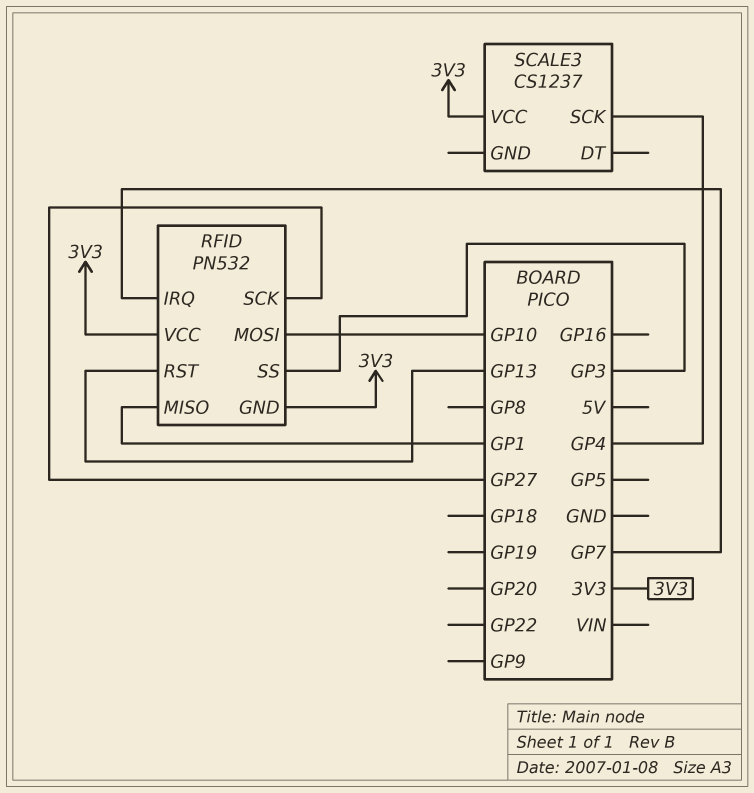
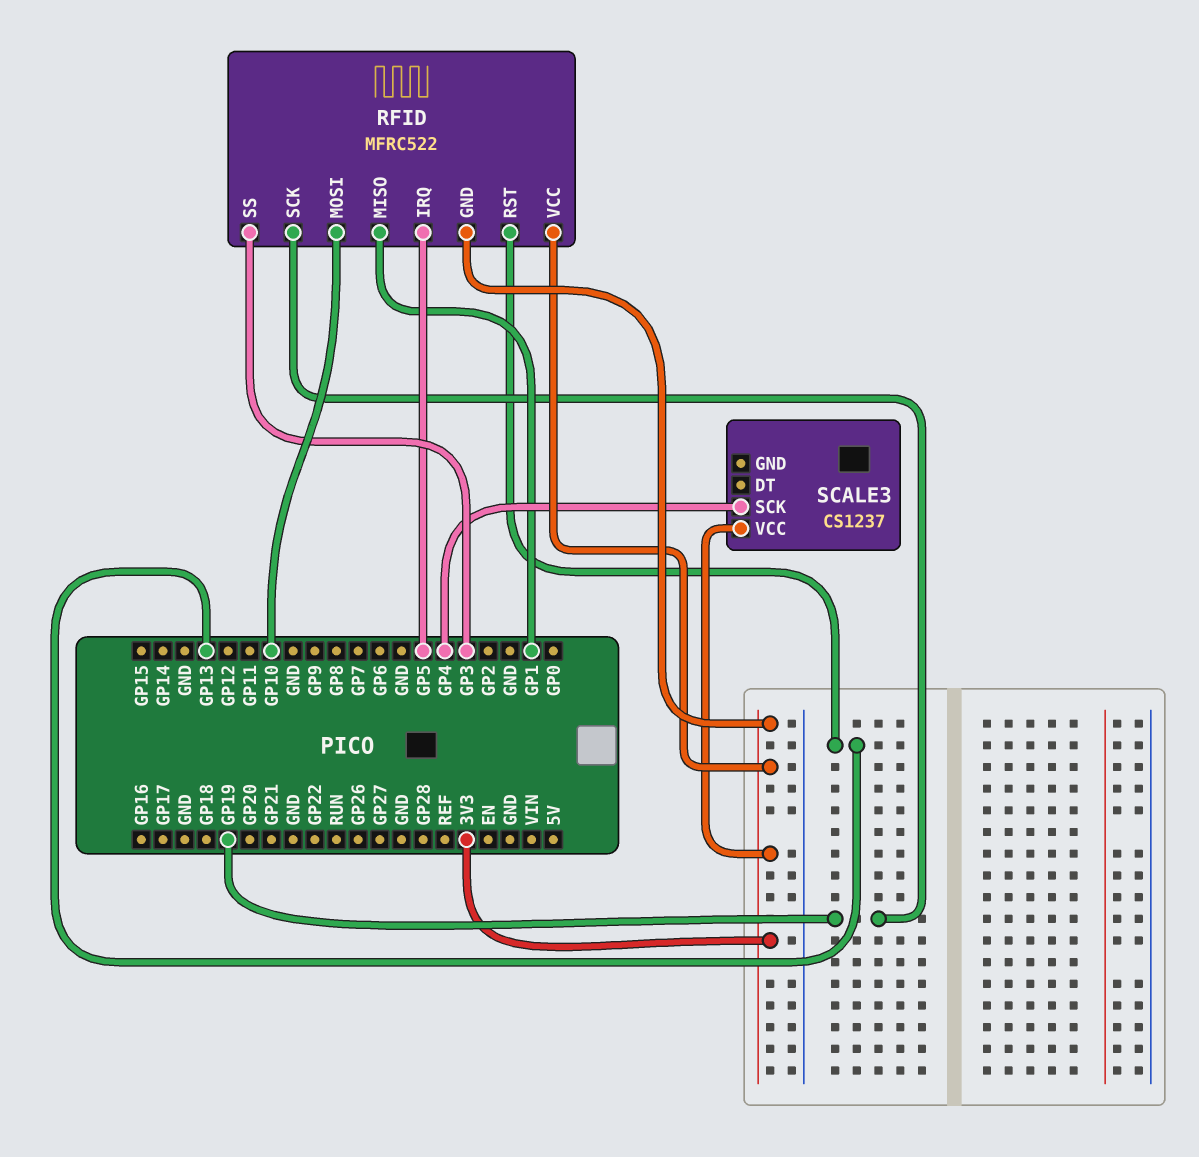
RFID: PN532 -> MFRC522
RFID pin IRQ: GP7 -> GP5
RFID pin SCK: GP27 -> GP19

